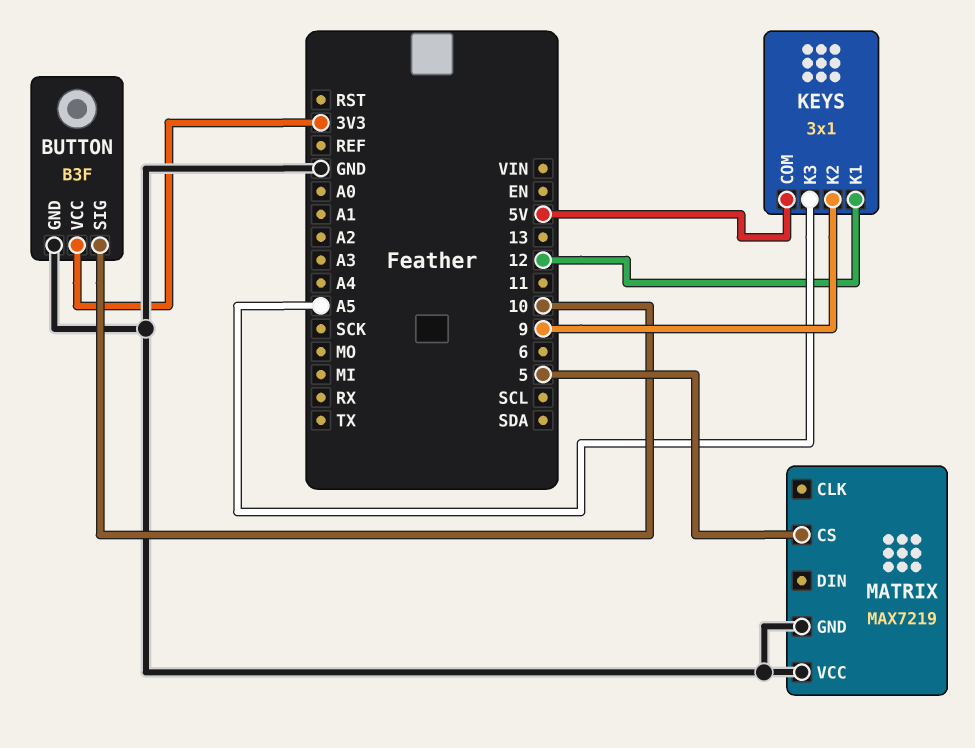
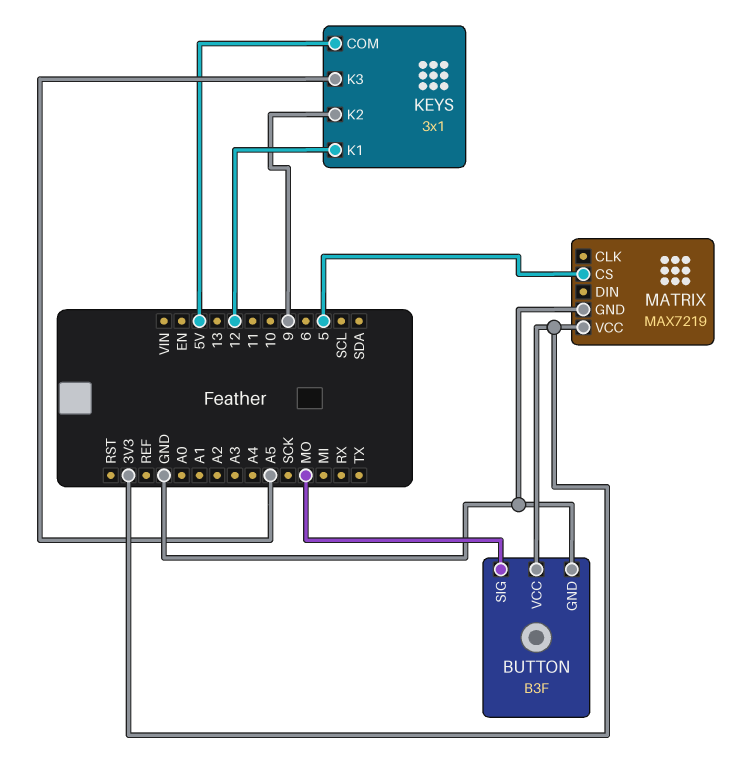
BUTTON pin SIG: 10 -> MO
MATRIX pin VCC: GND -> 3V3

